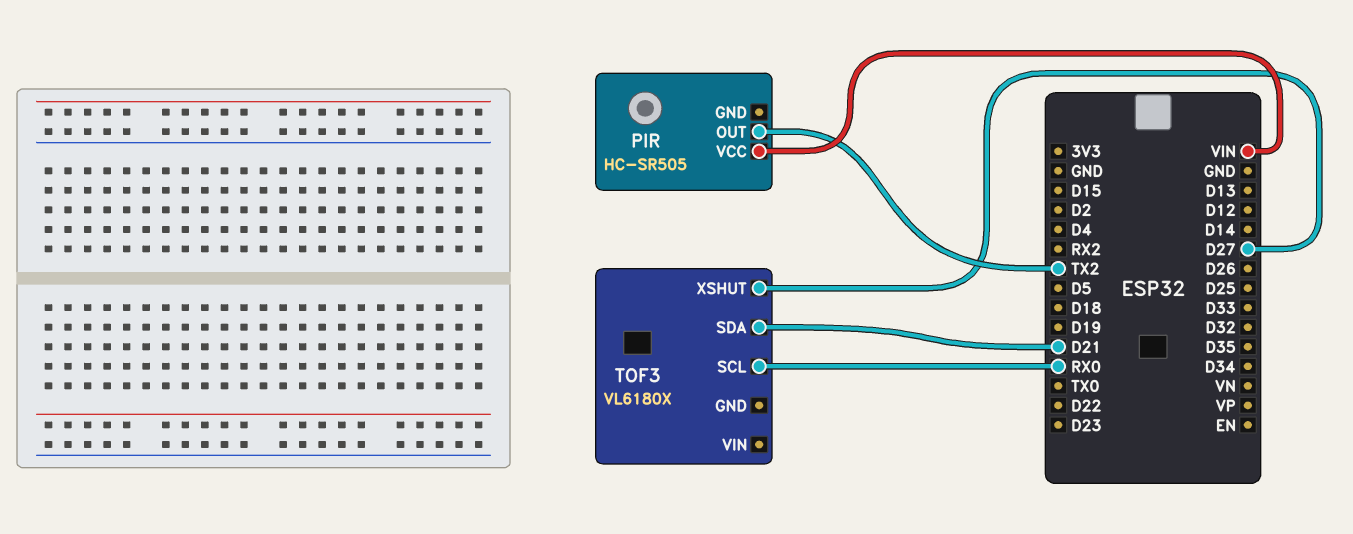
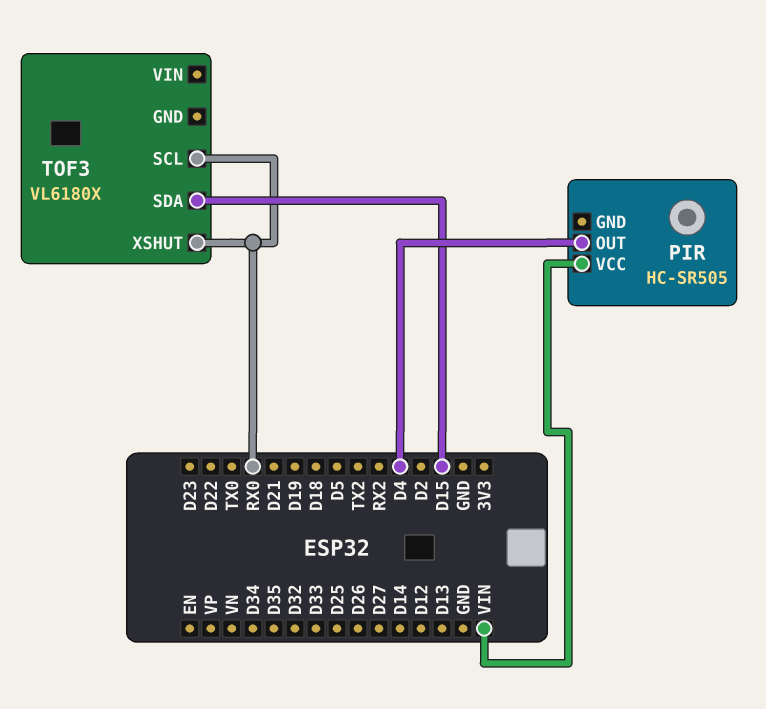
PIR pin OUT: TX2 -> D4
TOF3 pin SDA: D21 -> D15
TOF3 pin XSHUT: D27 -> RX0

